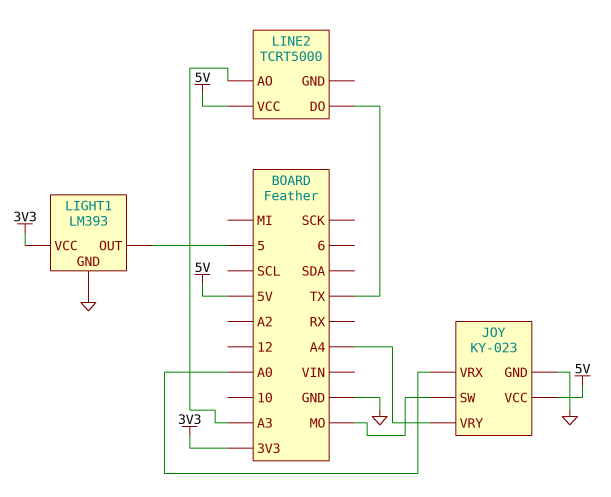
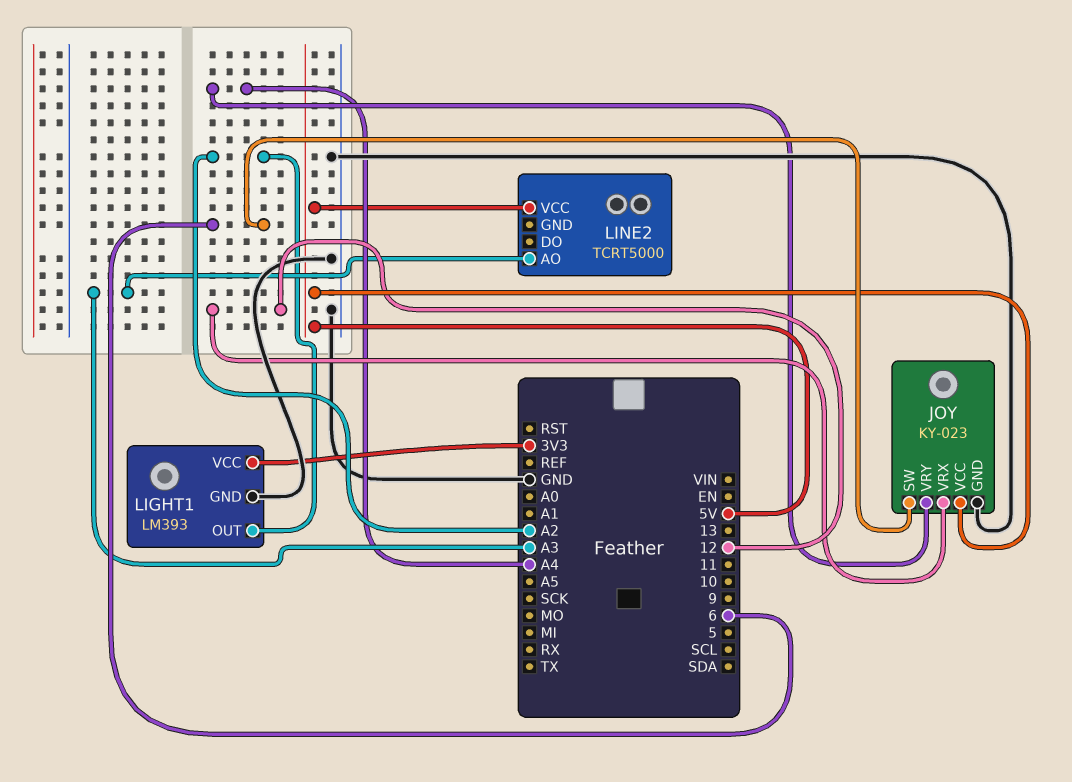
JOY pin SW: MO -> 6
JOY pin VRX: A0 -> 12
LIGHT1 pin OUT: 5 -> A2
LINE2 pin DO: TX -> none

